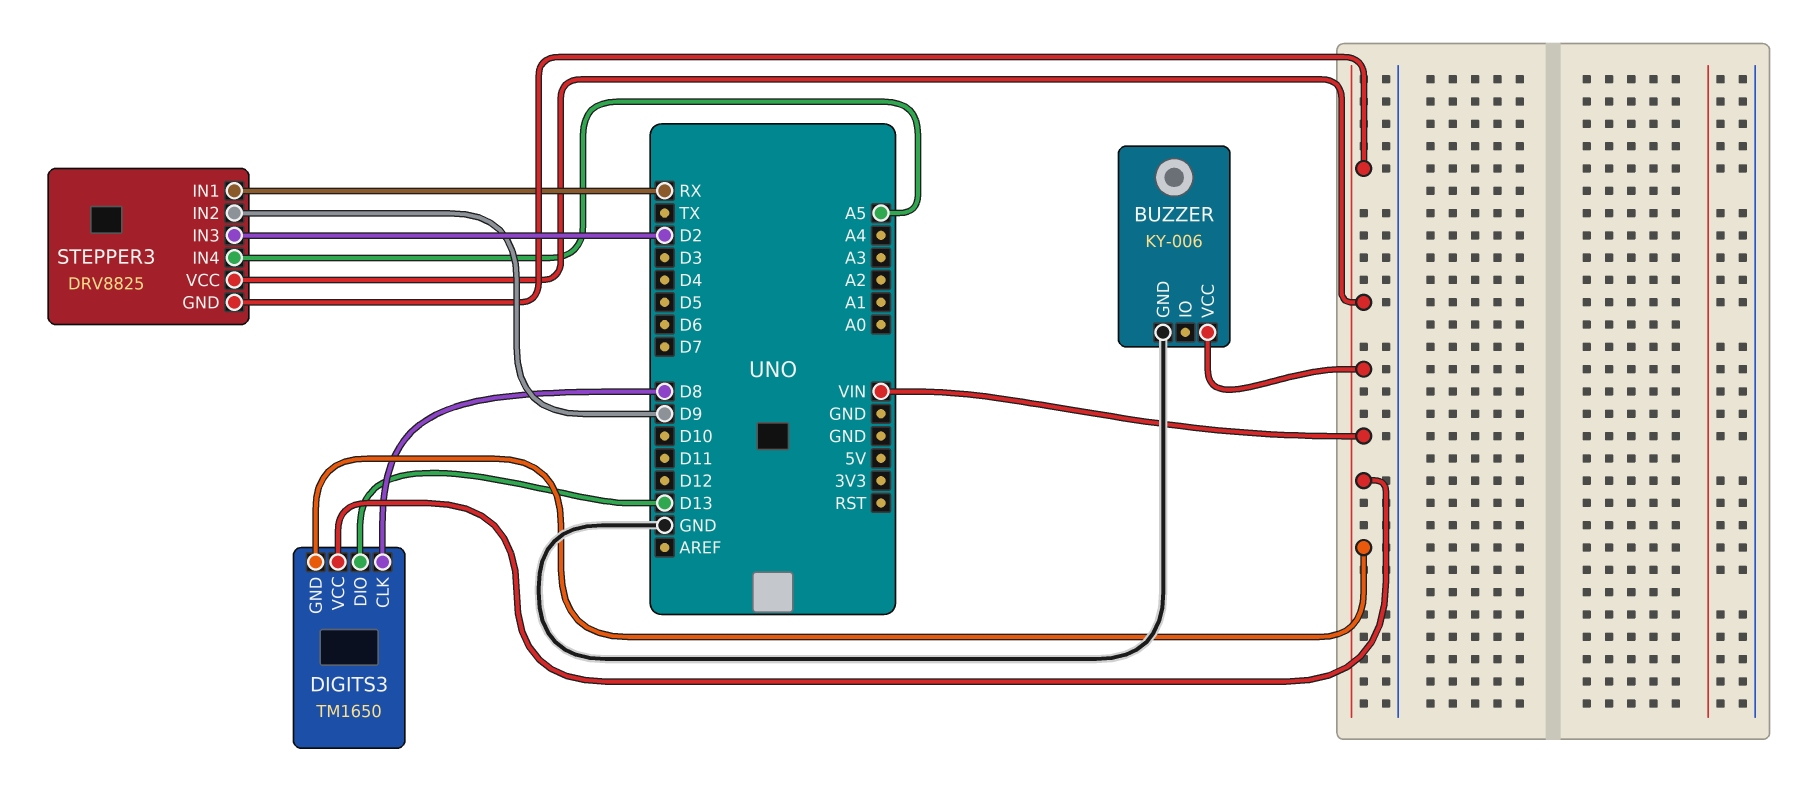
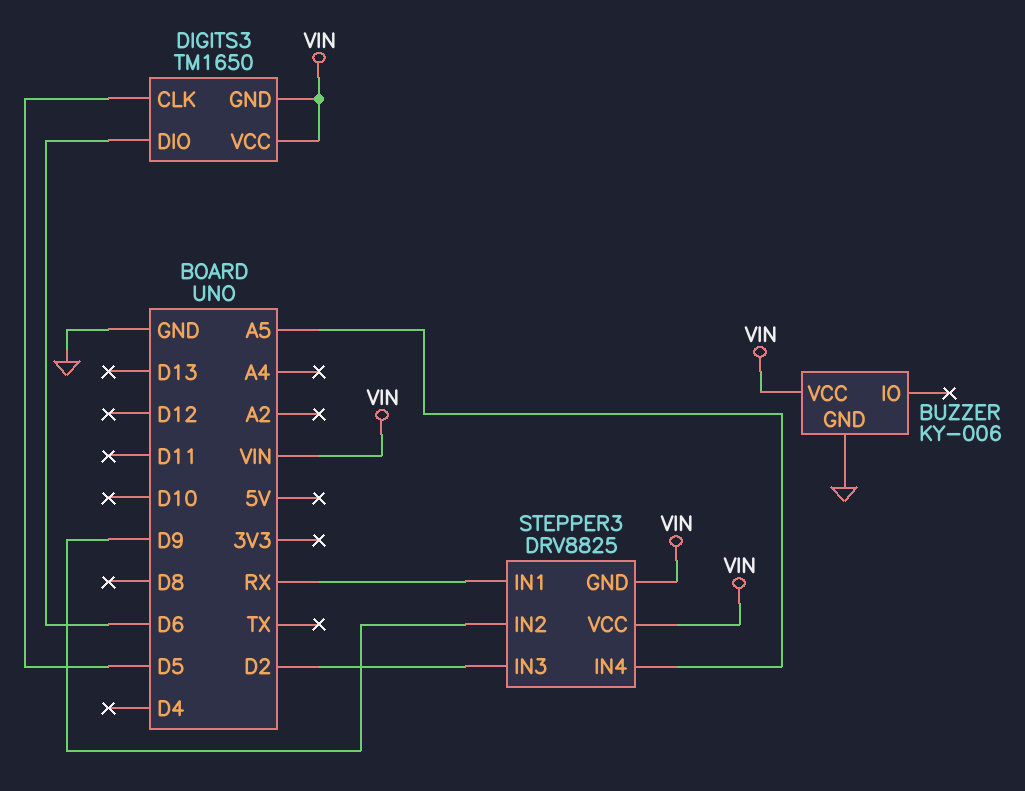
DIGITS3 pin CLK: D8 -> D5
DIGITS3 pin DIO: D13 -> D6

